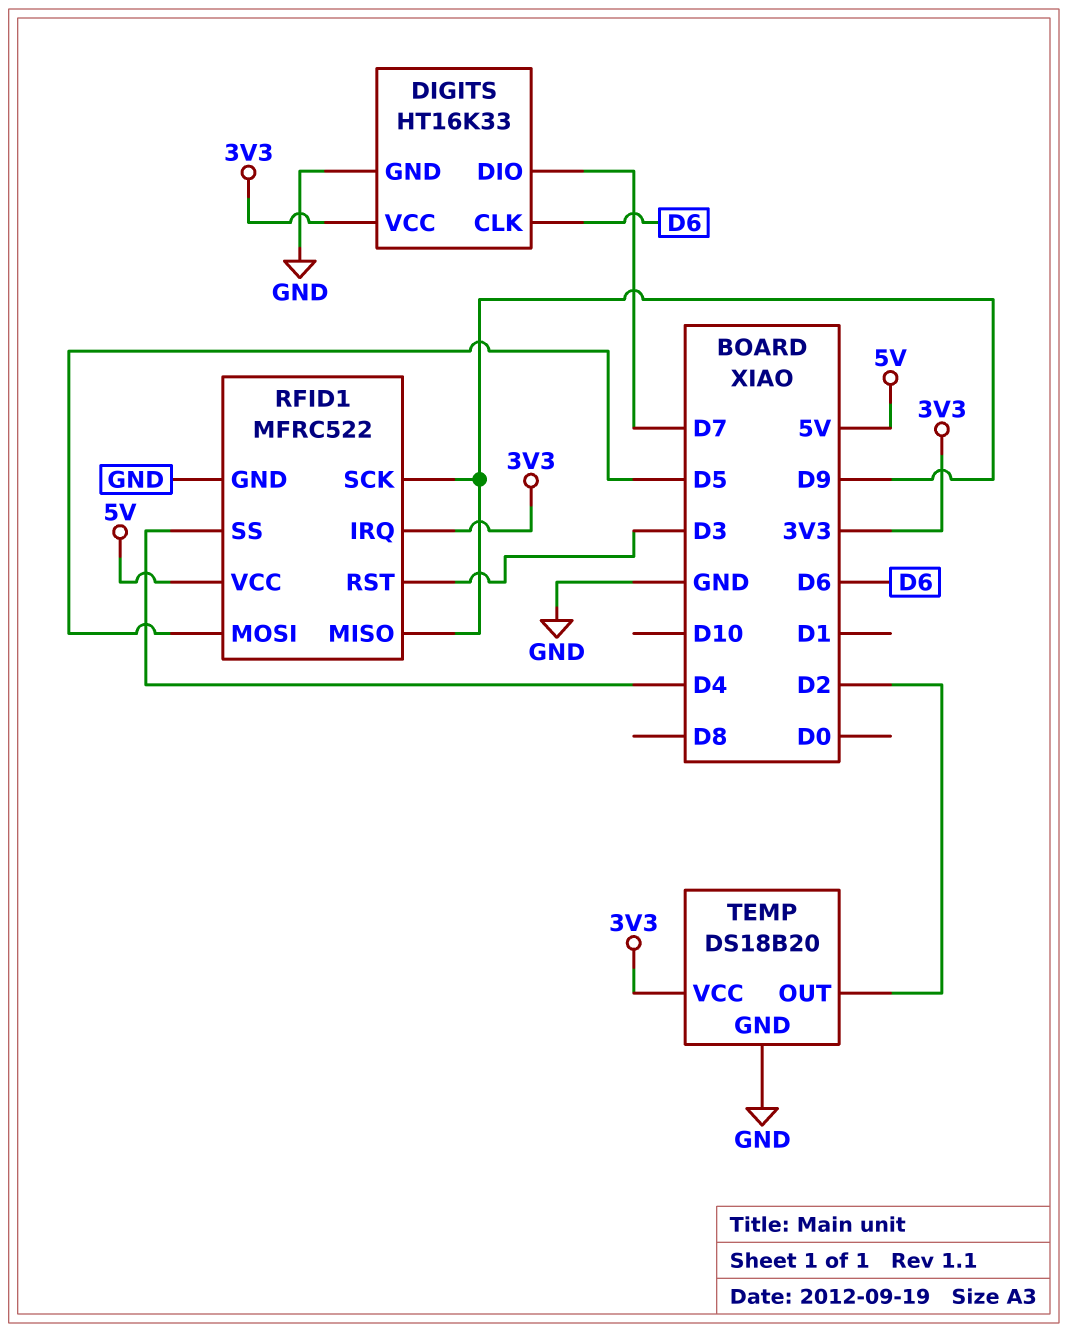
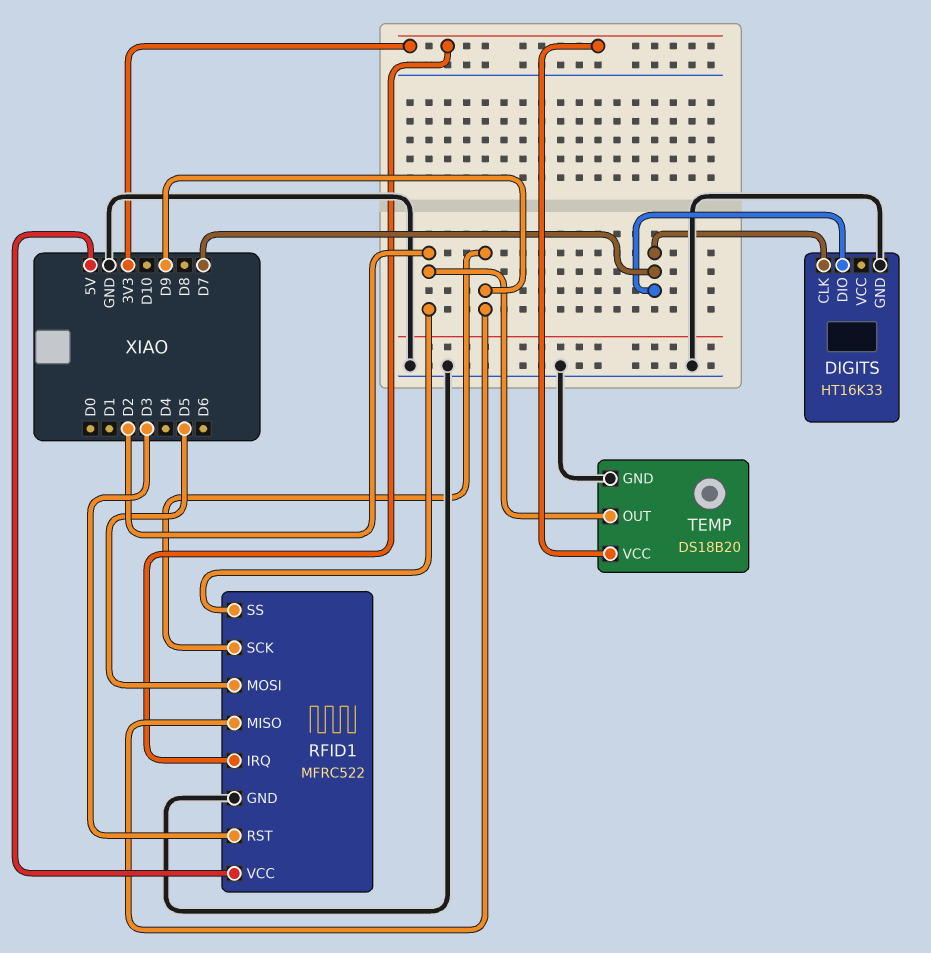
DIGITS pin CLK: D6 -> D7
DIGITS pin VCC: 3V3 -> none
RFID1 pin SS: D4 -> D2

